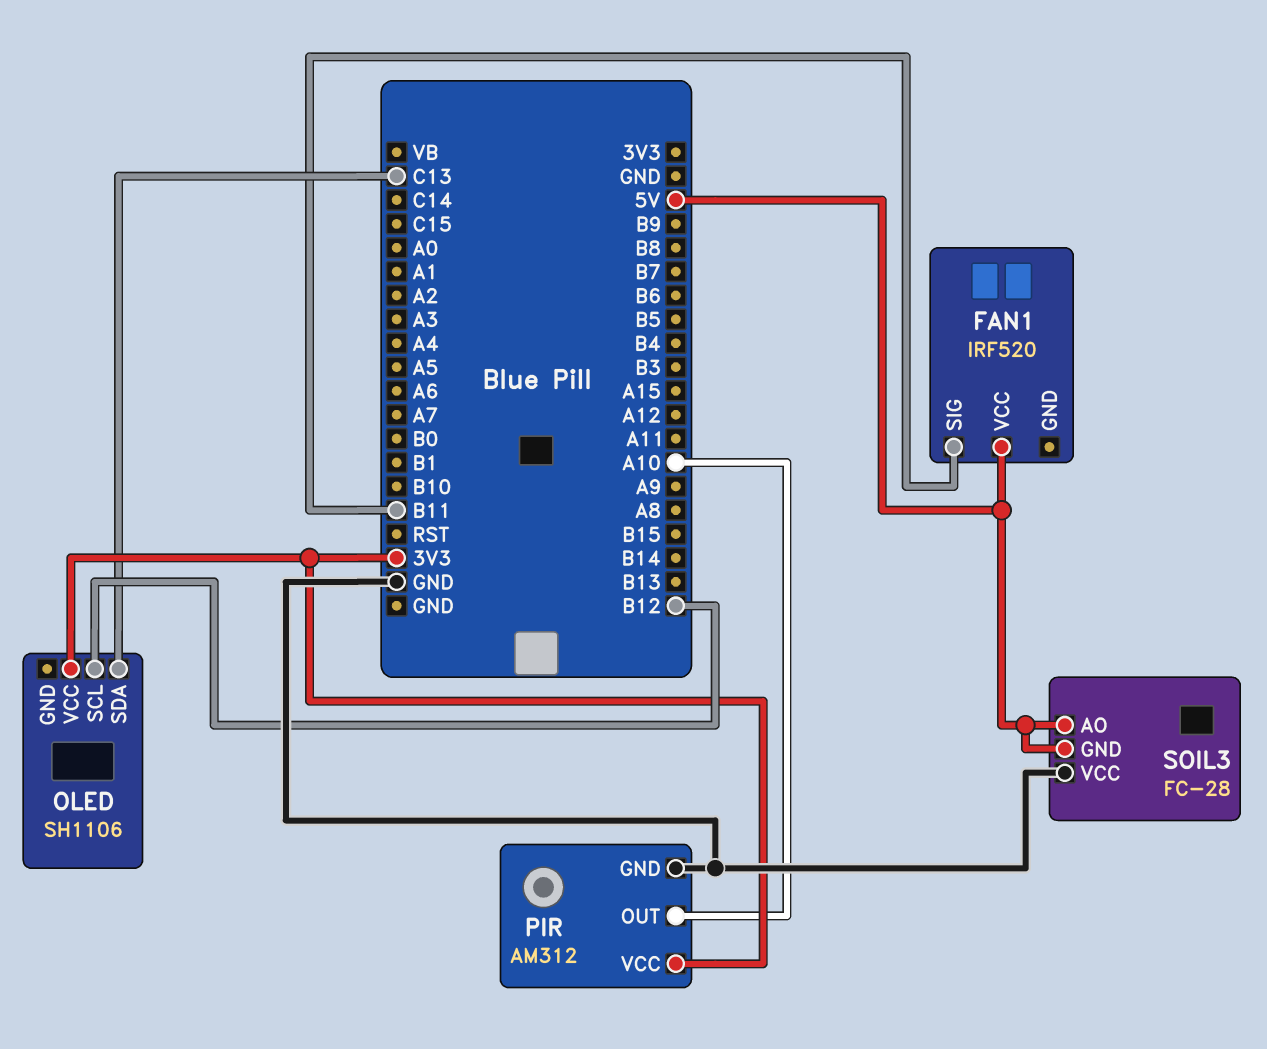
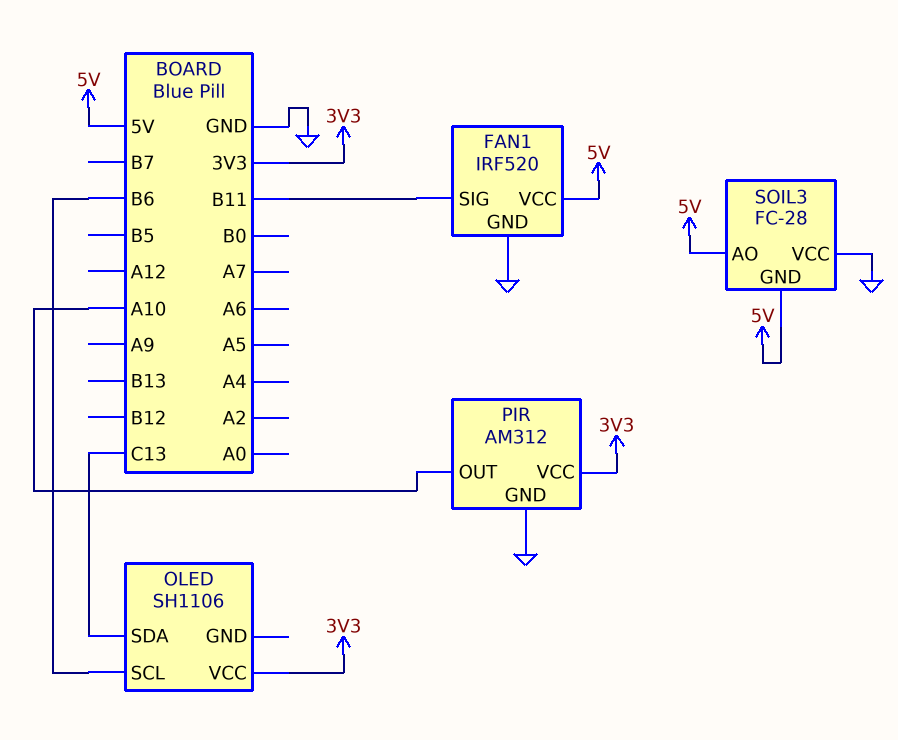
FAN1 pin GND: none -> GND
OLED pin SCL: B12 -> B6

